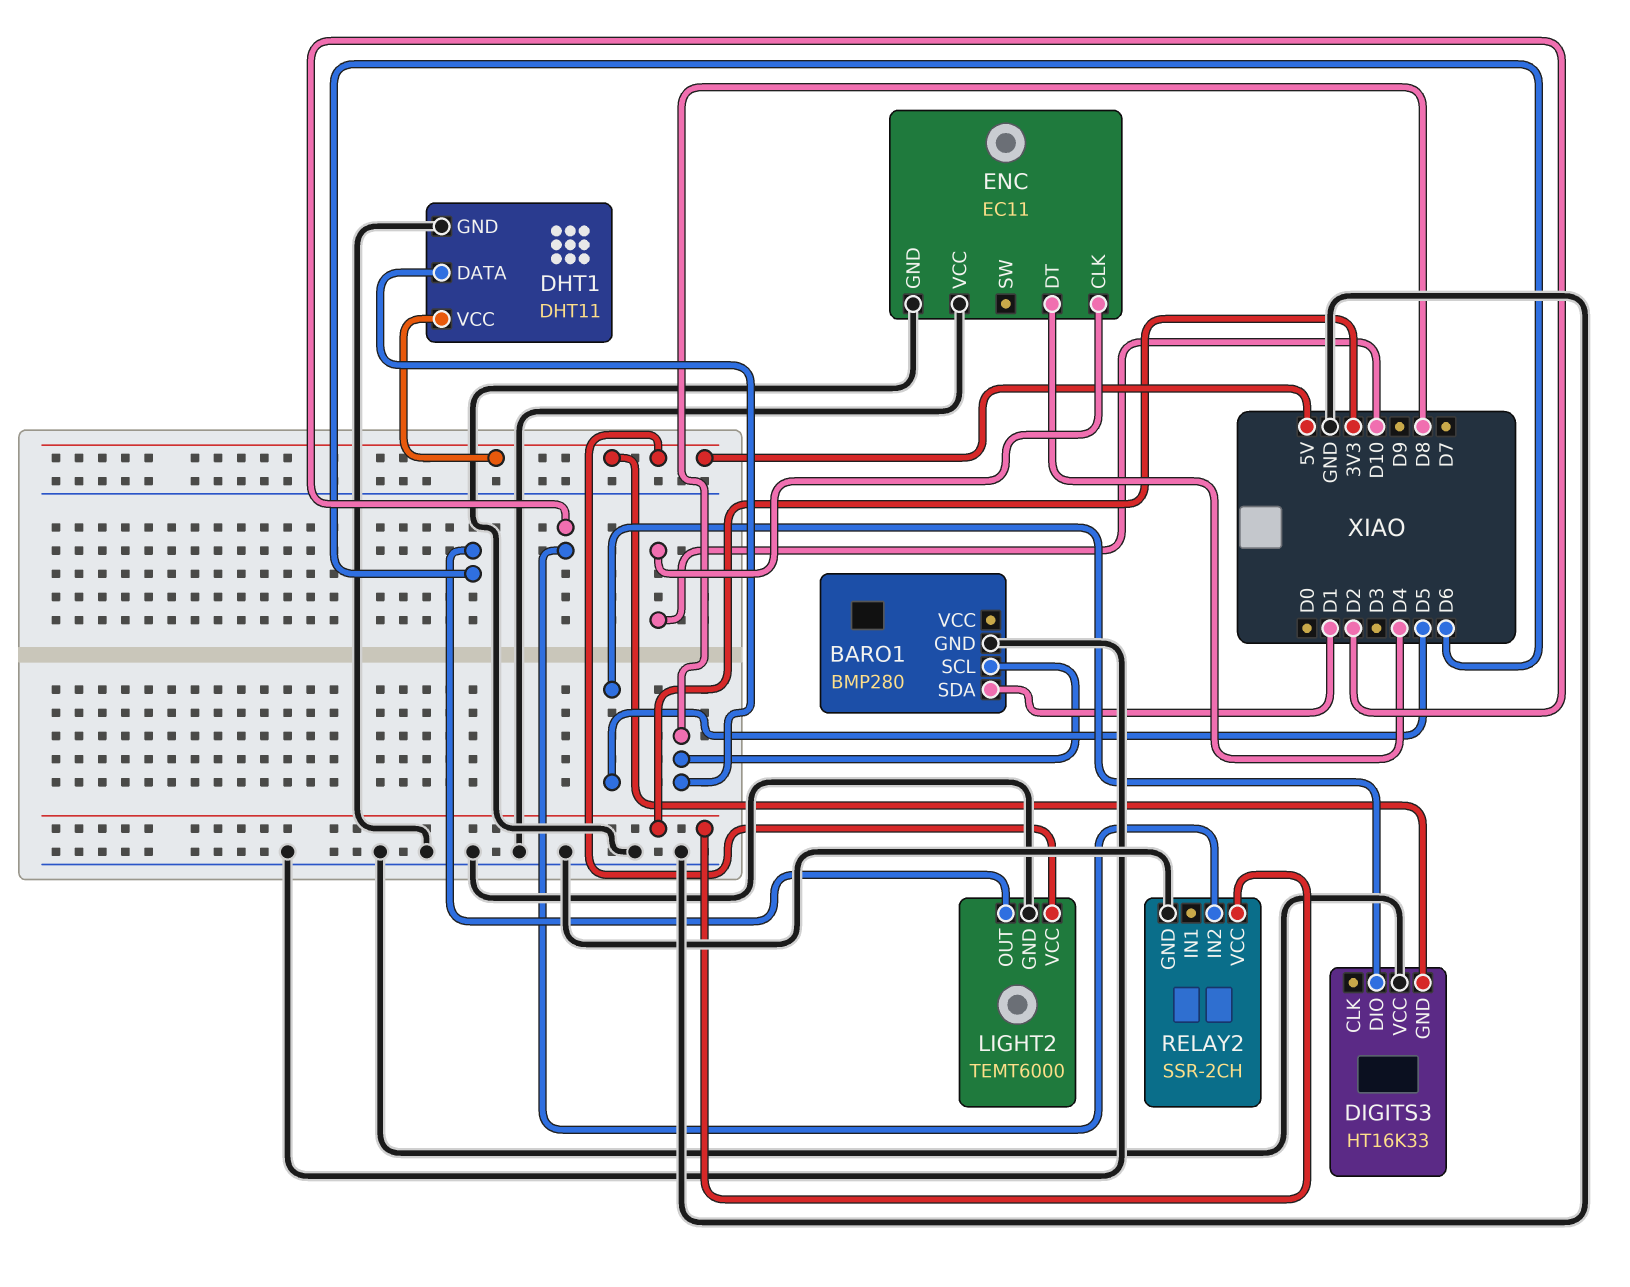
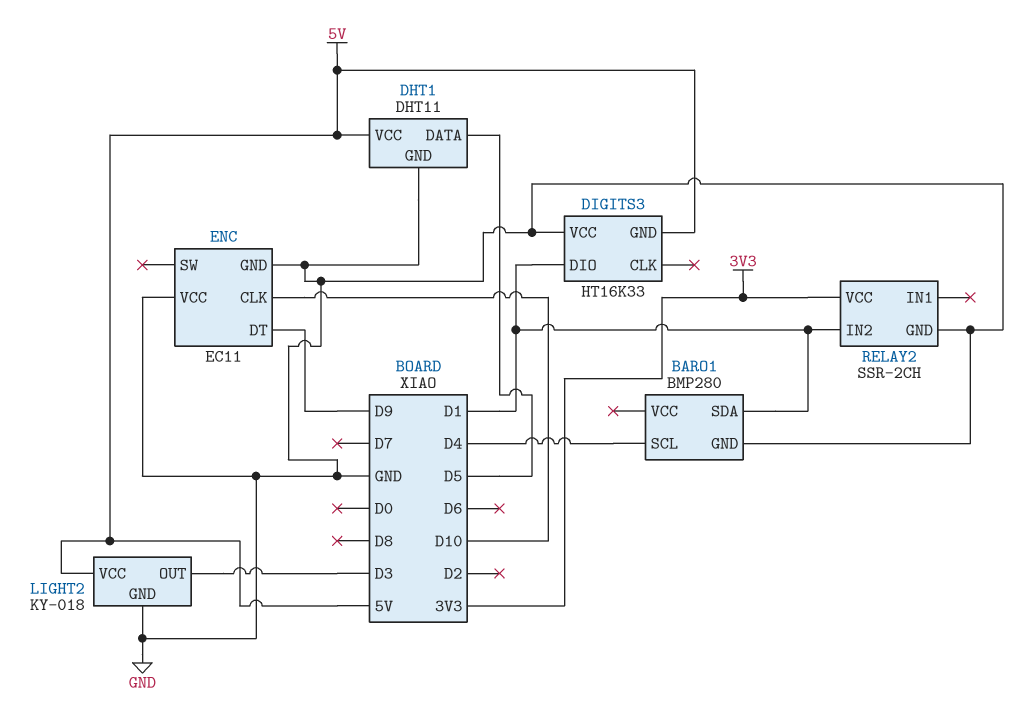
BARO1 pin SCL: D8 -> D4
DHT1 pin DATA: D8 -> D5
DIGITS3 pin DIO: D5 -> D1
ENC pin DT: D4 -> D9
LIGHT2: TEMT6000 -> KY-018
LIGHT2 pin OUT: D6 -> D3
RELAY2 pin IN2: D2 -> D1

